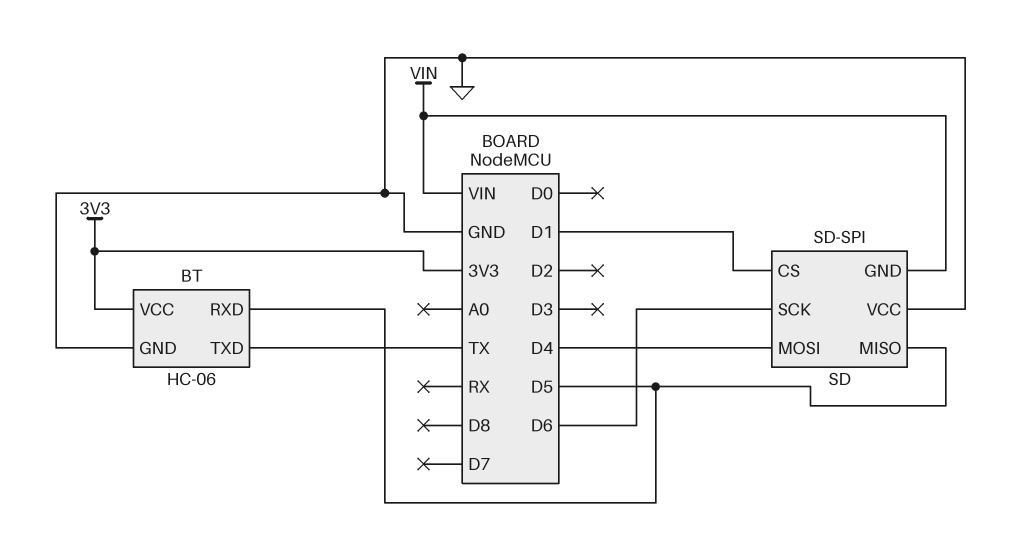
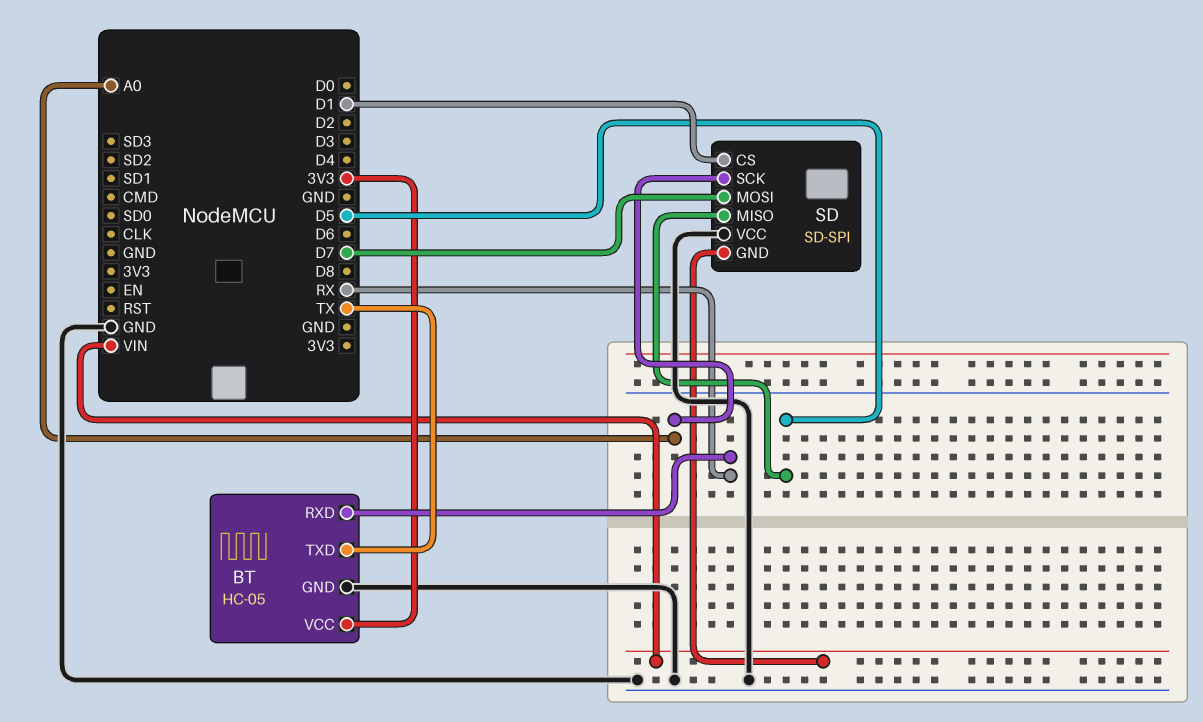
BT: HC-06 -> HC-05
BT pin RXD: D5 -> RX
SD pin MOSI: D4 -> D7
SD pin SCK: D6 -> A0

